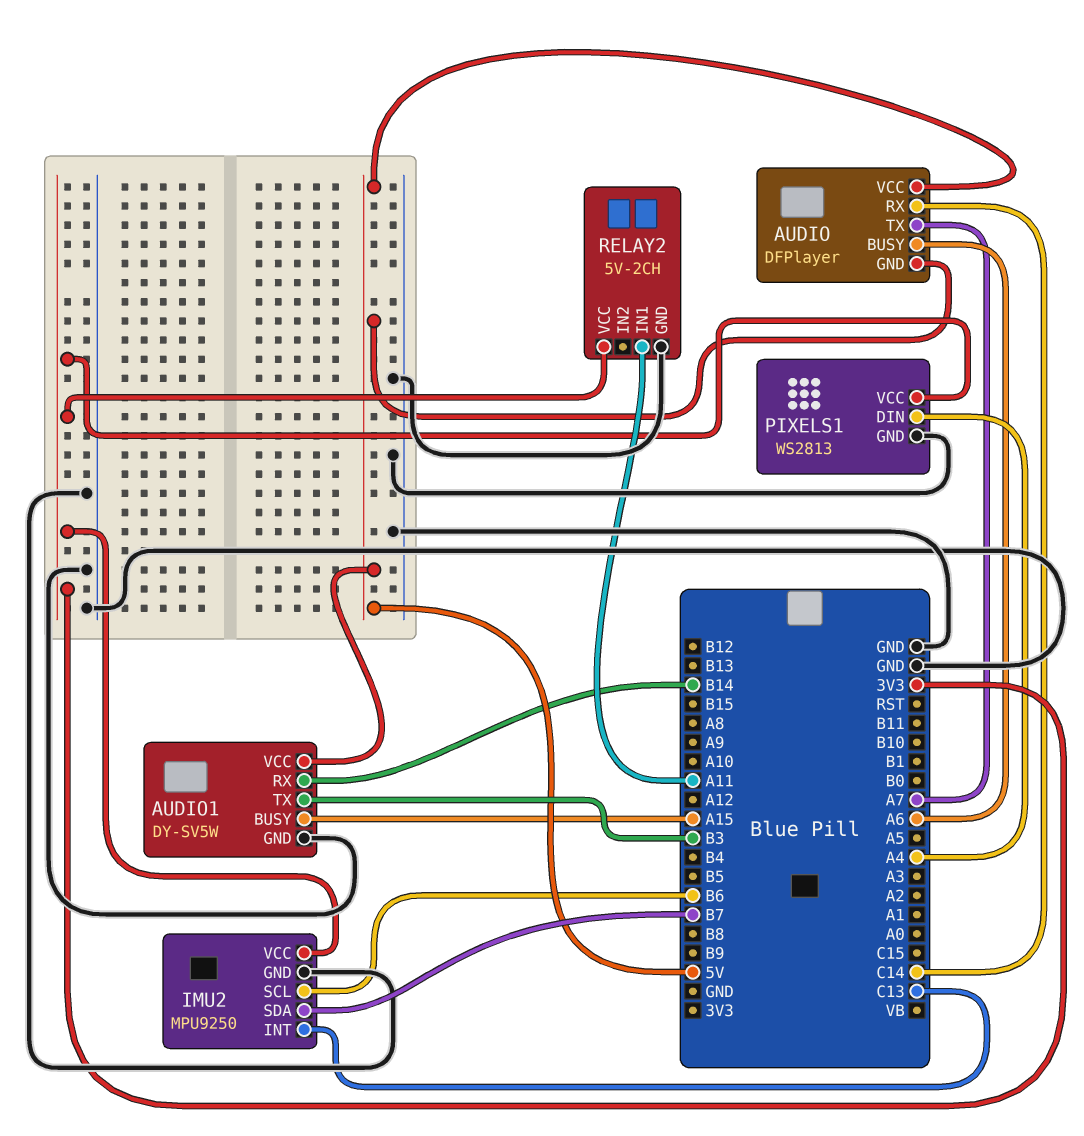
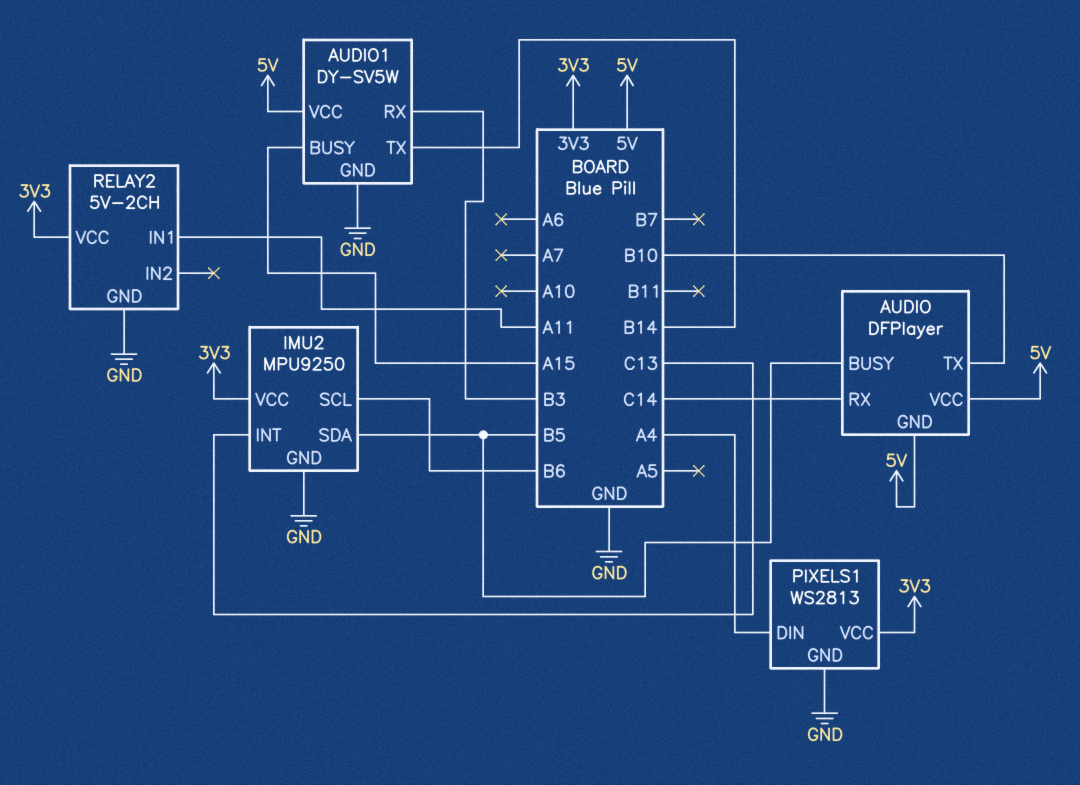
AUDIO pin BUSY: A6 -> B5
AUDIO pin TX: A7 -> B10
AUDIO1 pin RX: B14 -> B3
AUDIO1 pin TX: B3 -> B14
IMU2 pin SDA: B7 -> B5

